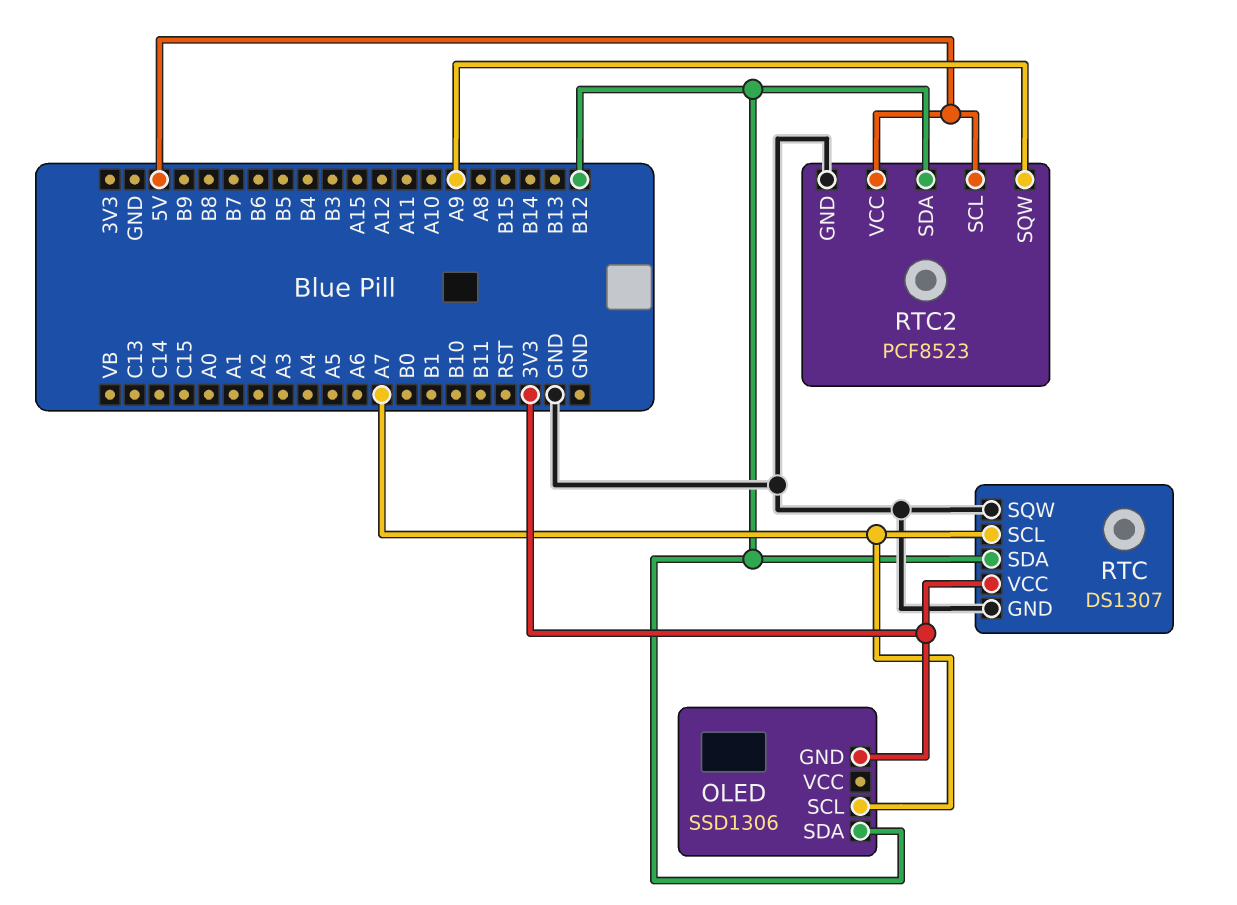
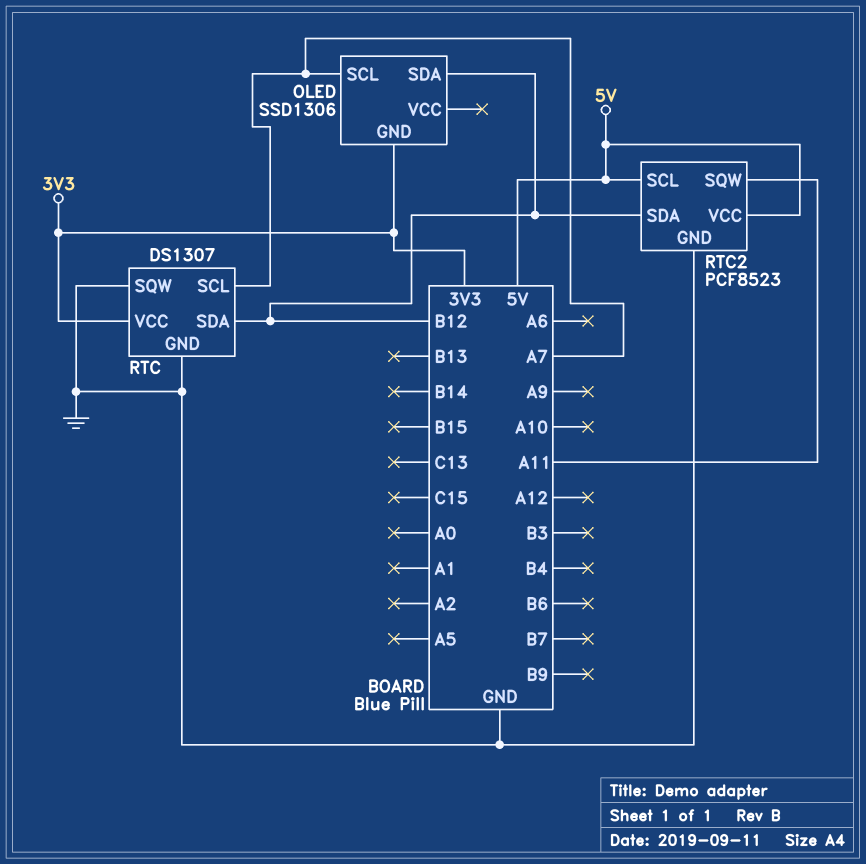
RTC2 pin SQW: A9 -> A11

